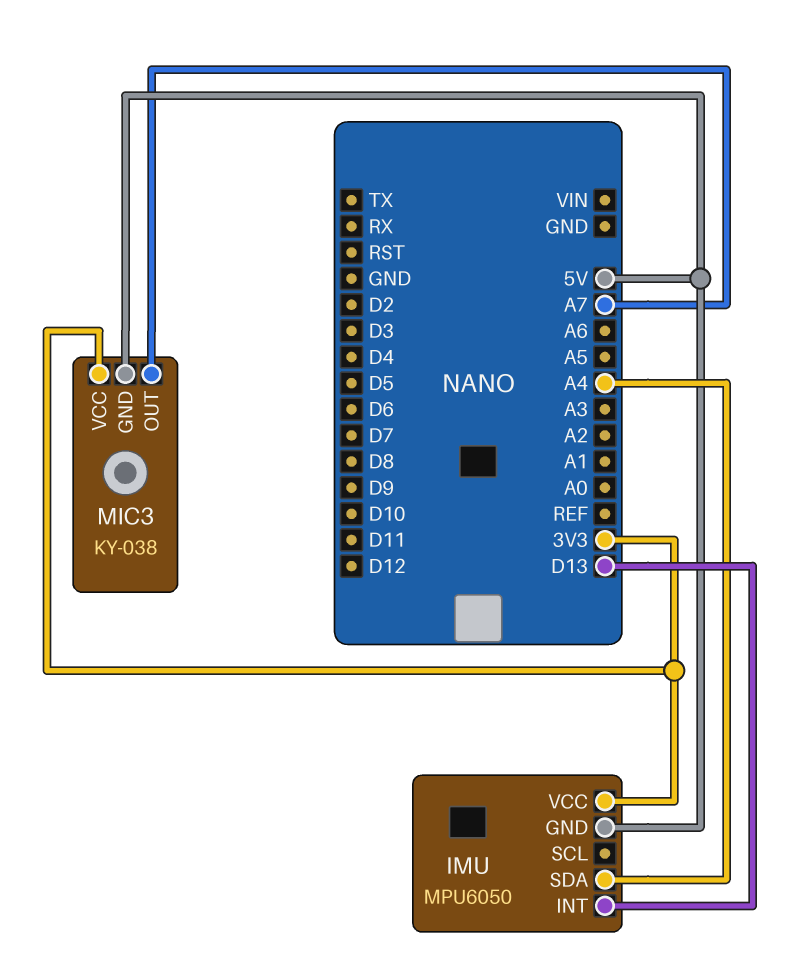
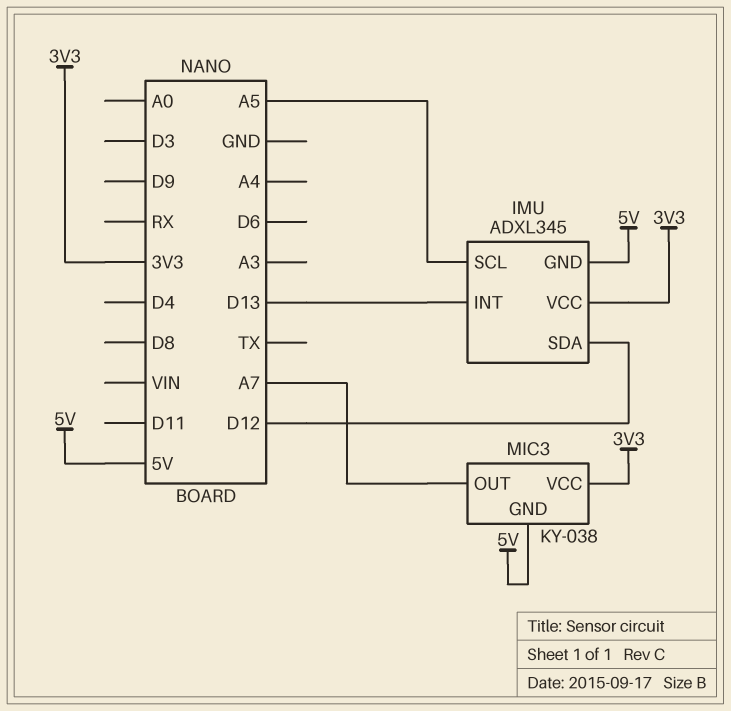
IMU: MPU6050 -> ADXL345
IMU pin SCL: none -> A5
IMU pin SDA: A4 -> D12

